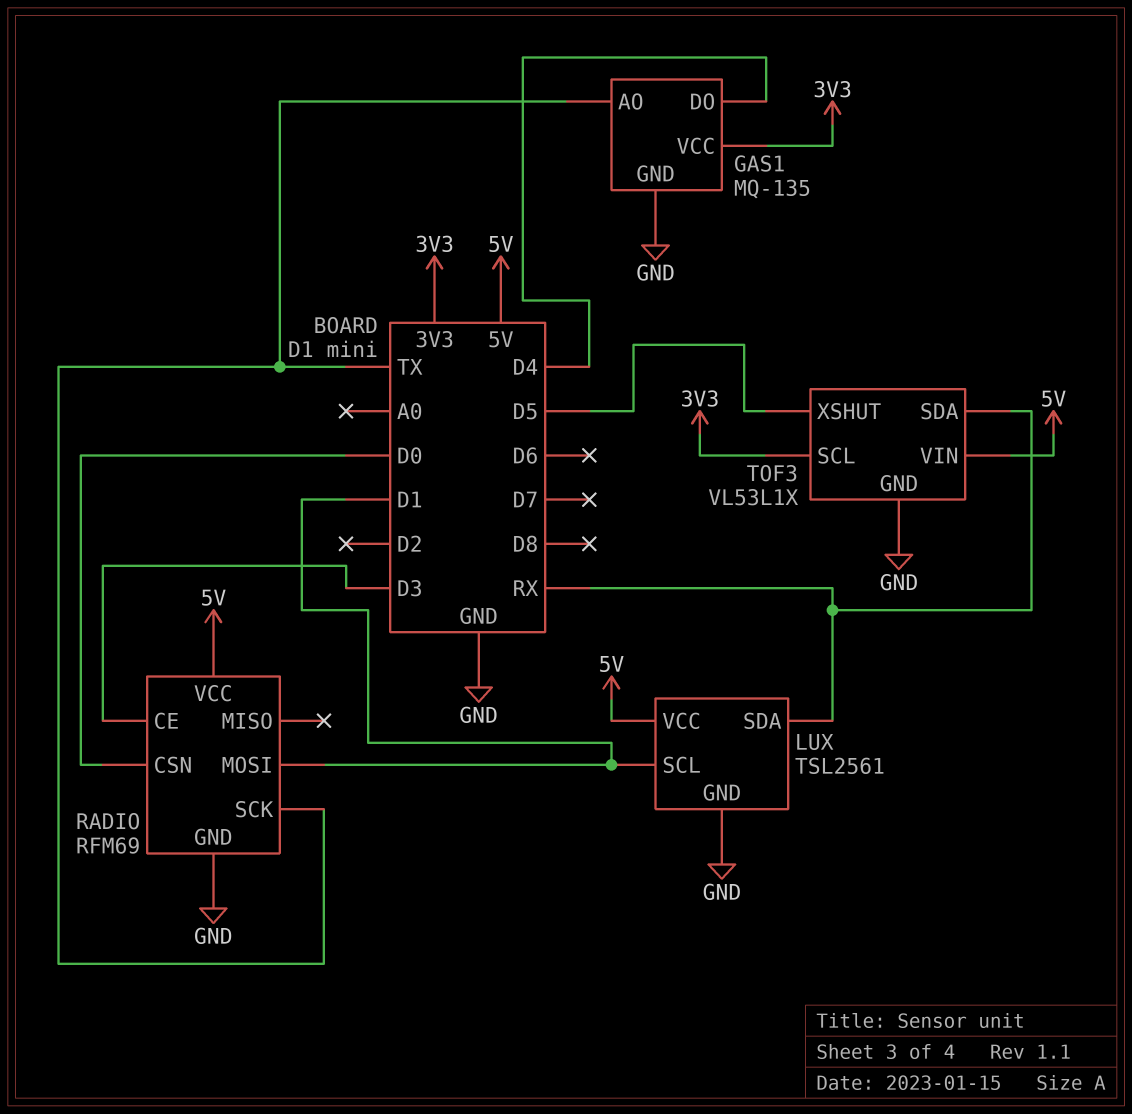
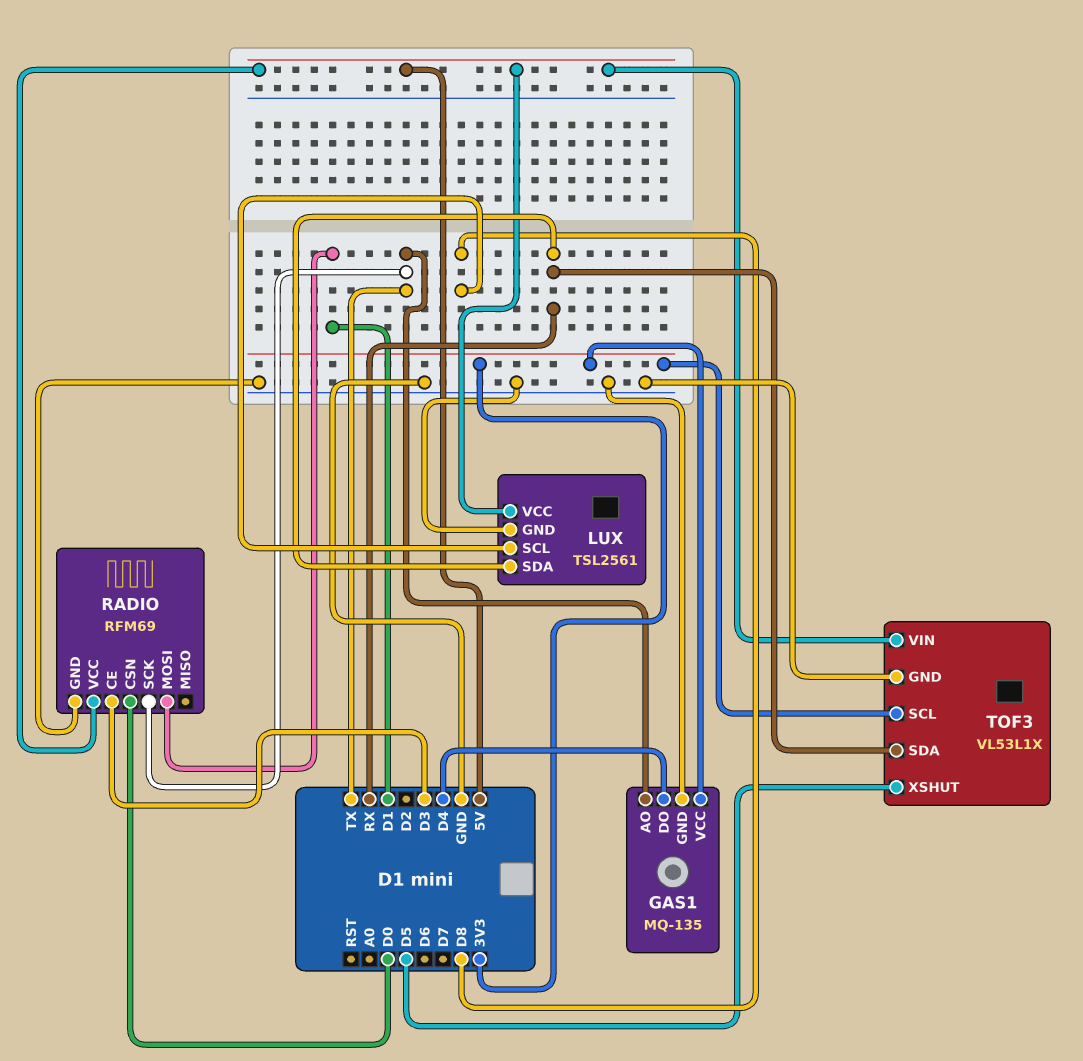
LUX pin SCL: D1 -> D8

